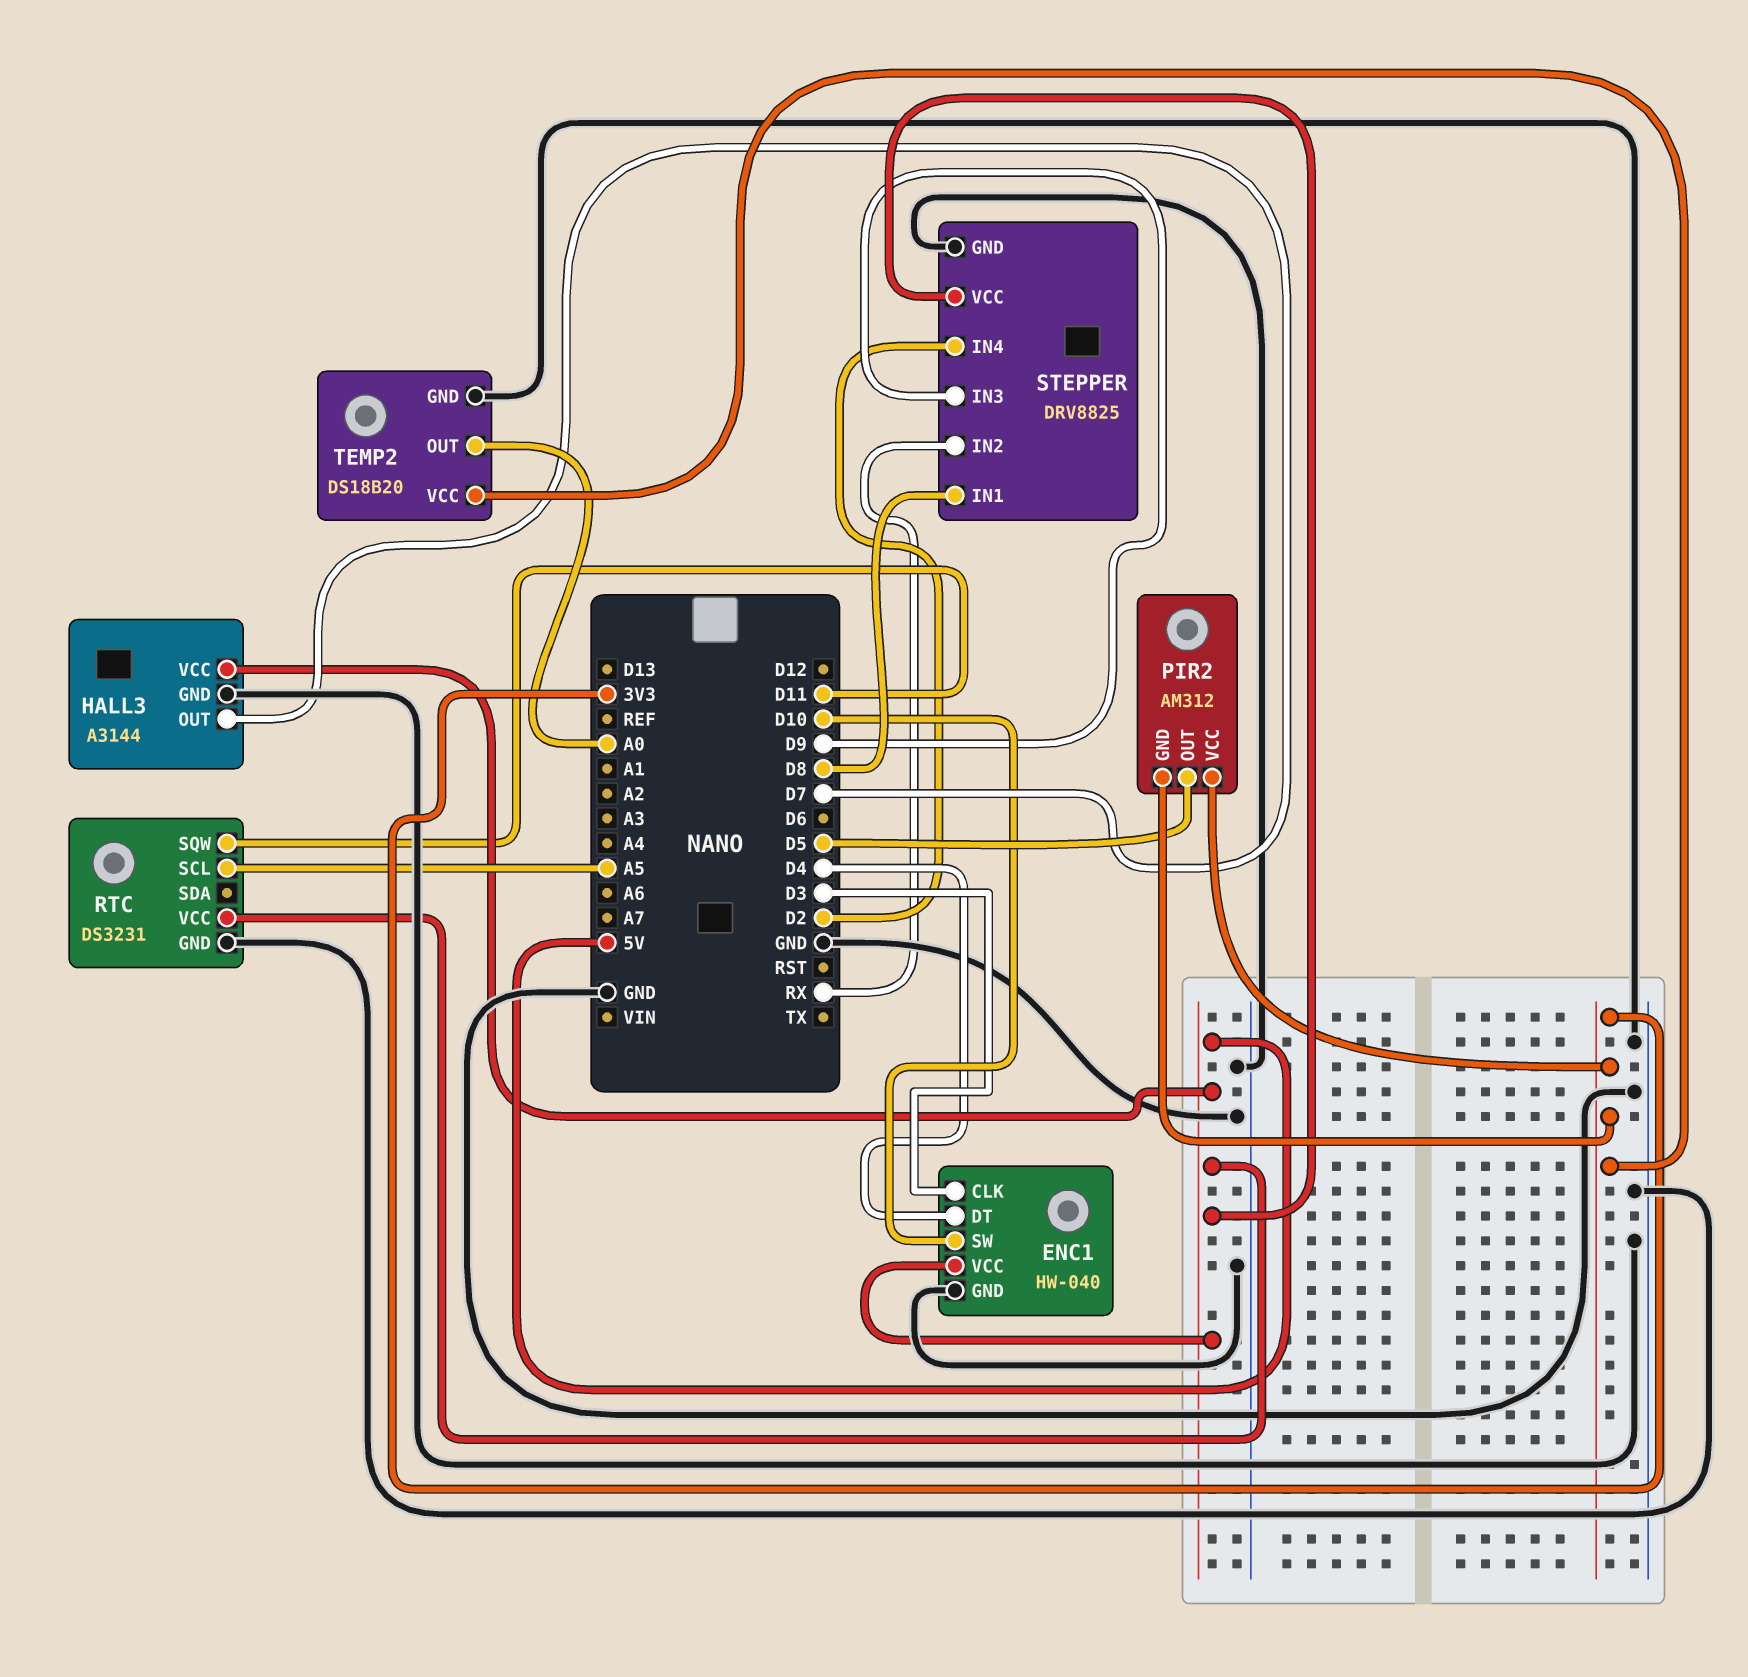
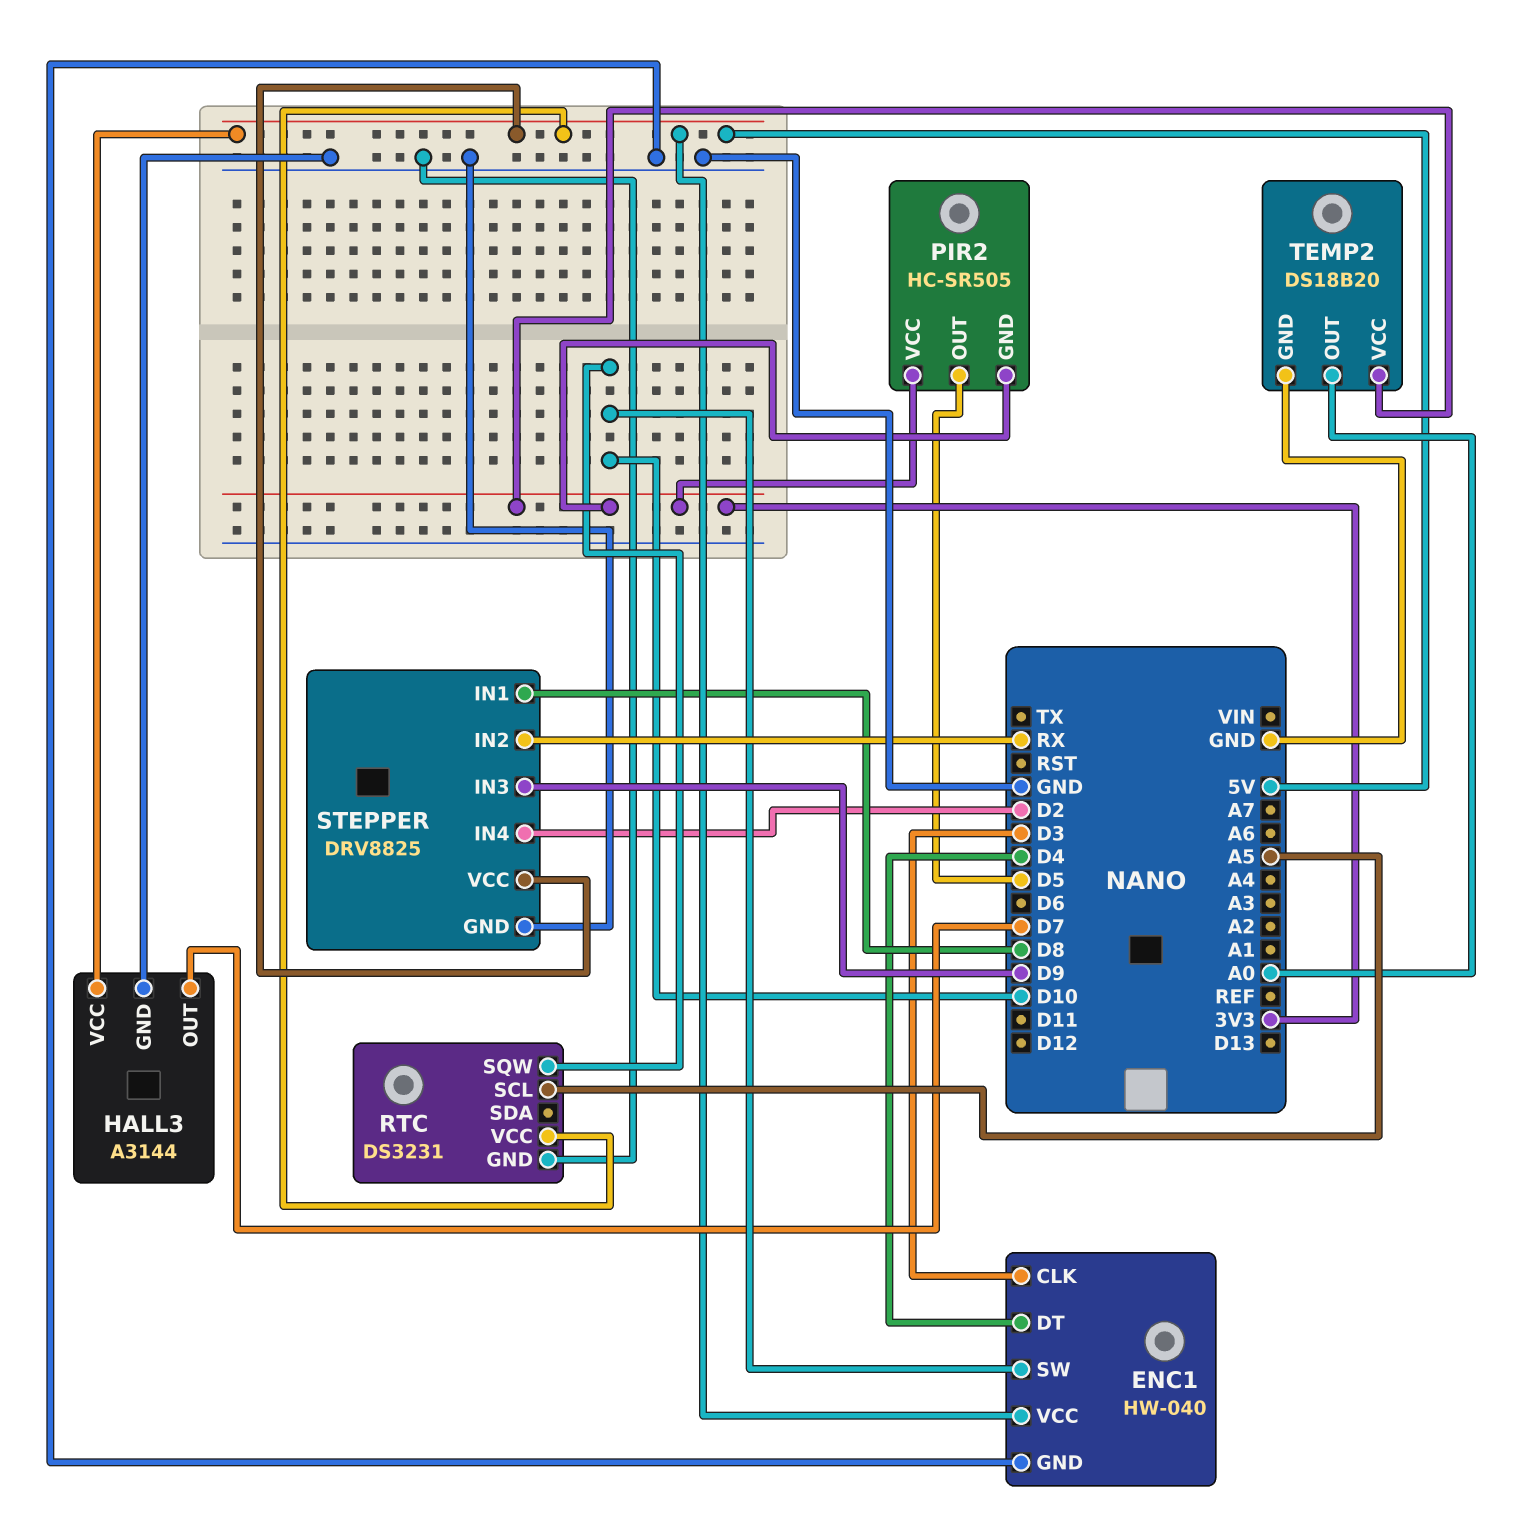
PIR2: AM312 -> HC-SR505
RTC pin SQW: D11 -> D10

